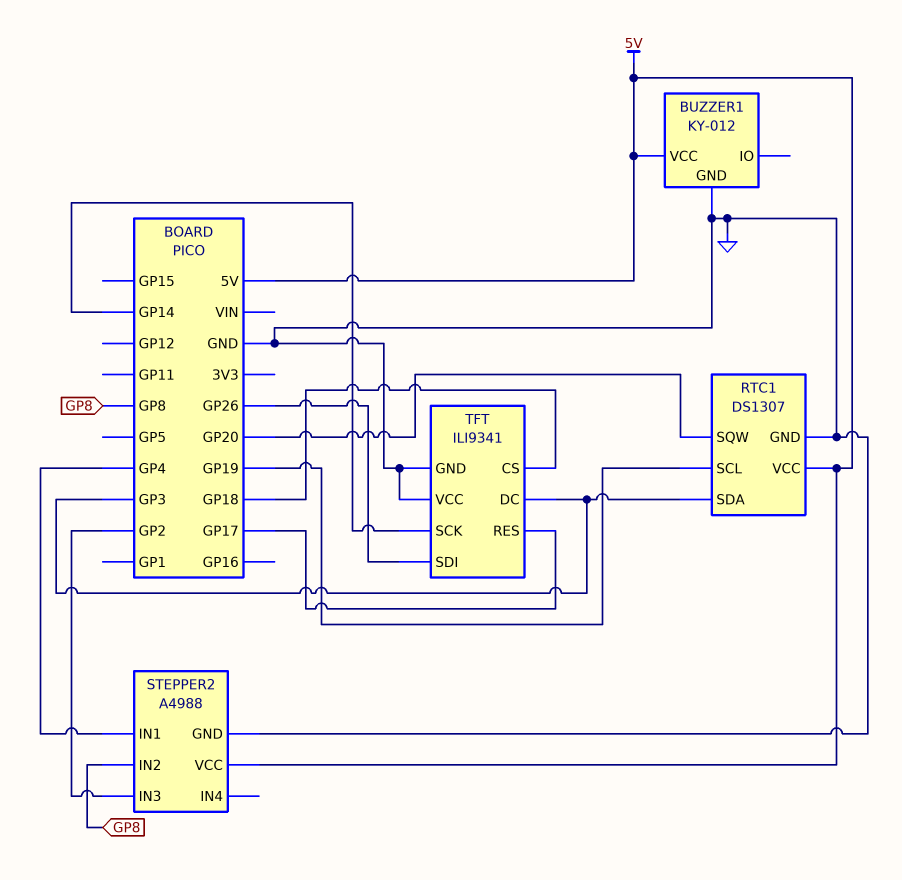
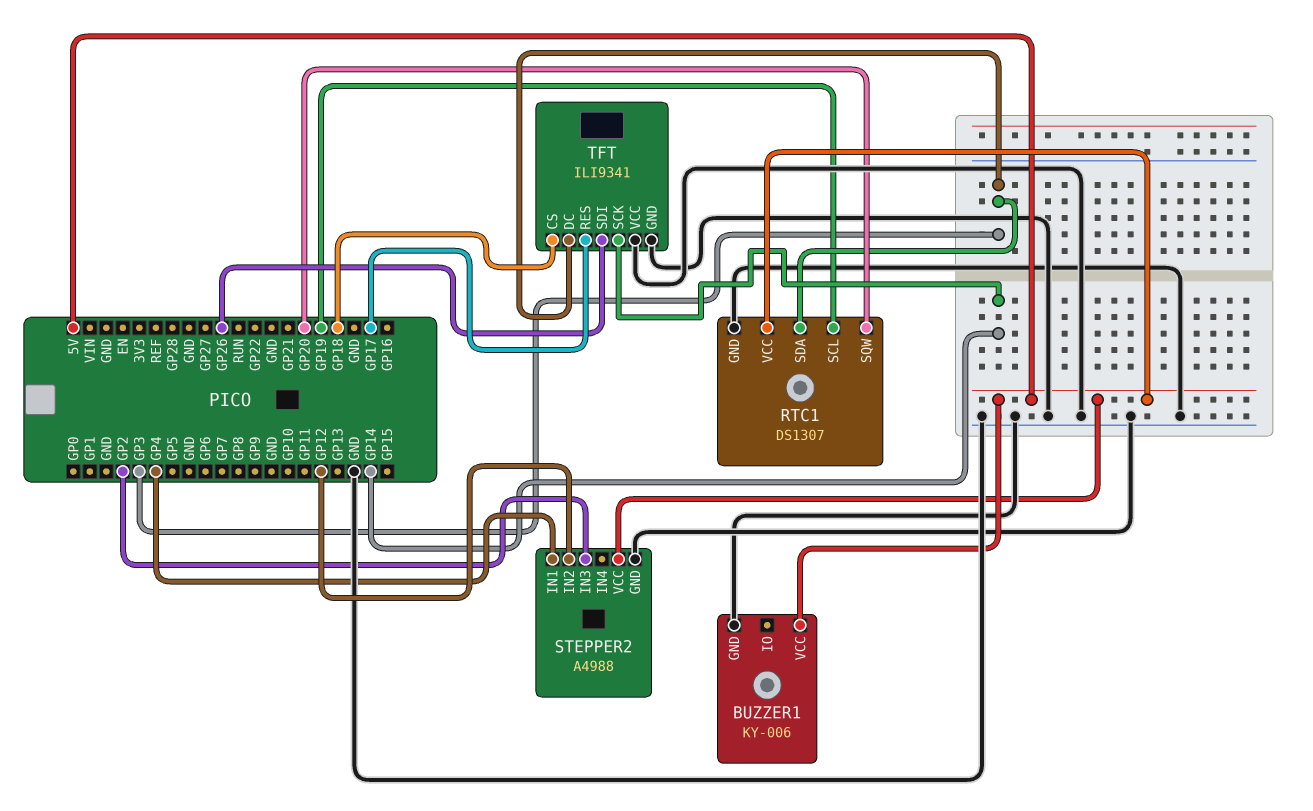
BUZZER1: KY-012 -> KY-006
STEPPER2 pin IN2: GP8 -> GP12

